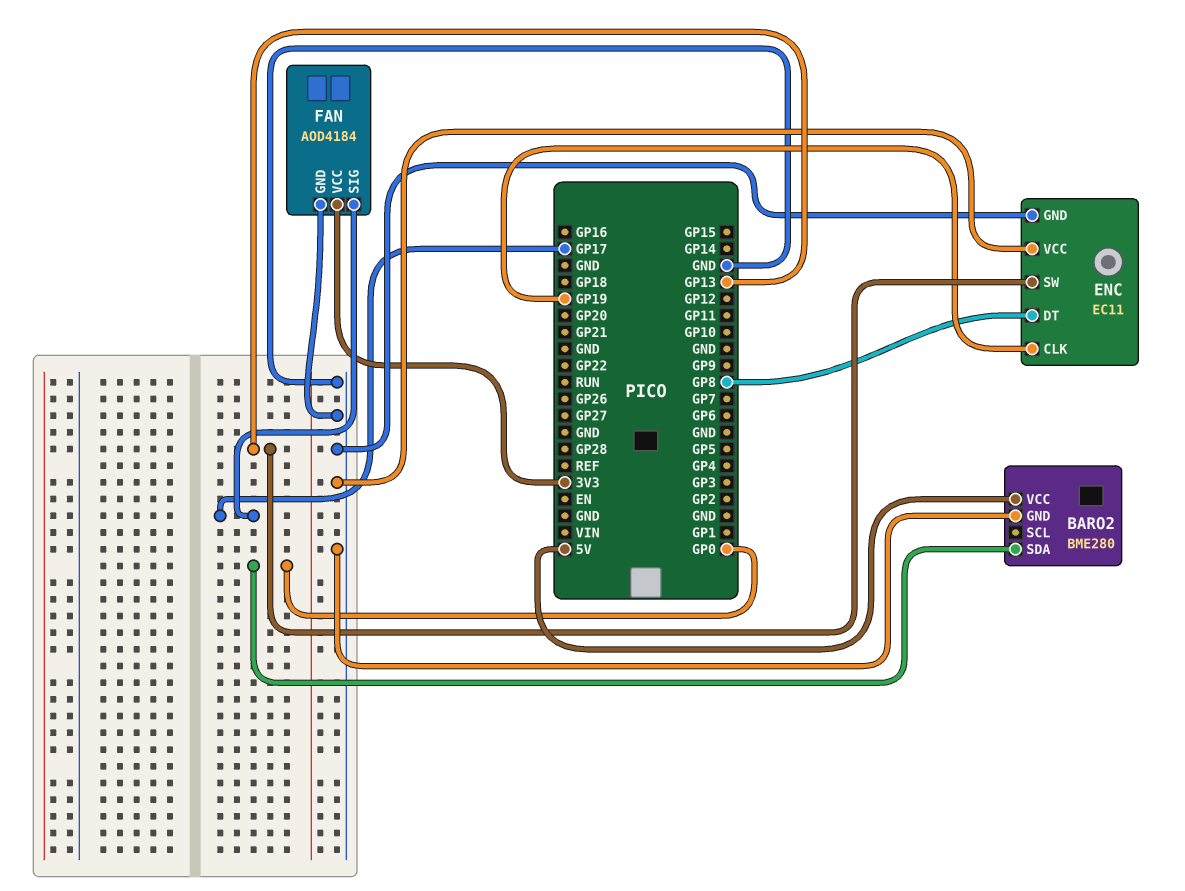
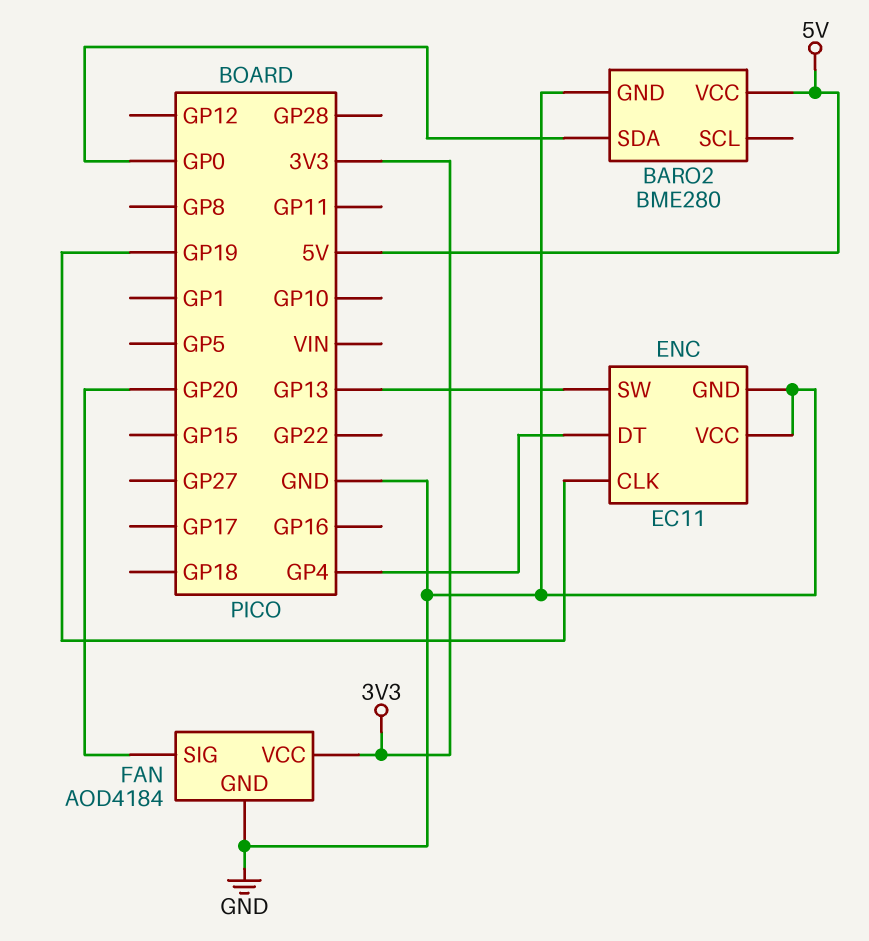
ENC pin DT: GP8 -> GP4
FAN pin SIG: GP17 -> GP20

